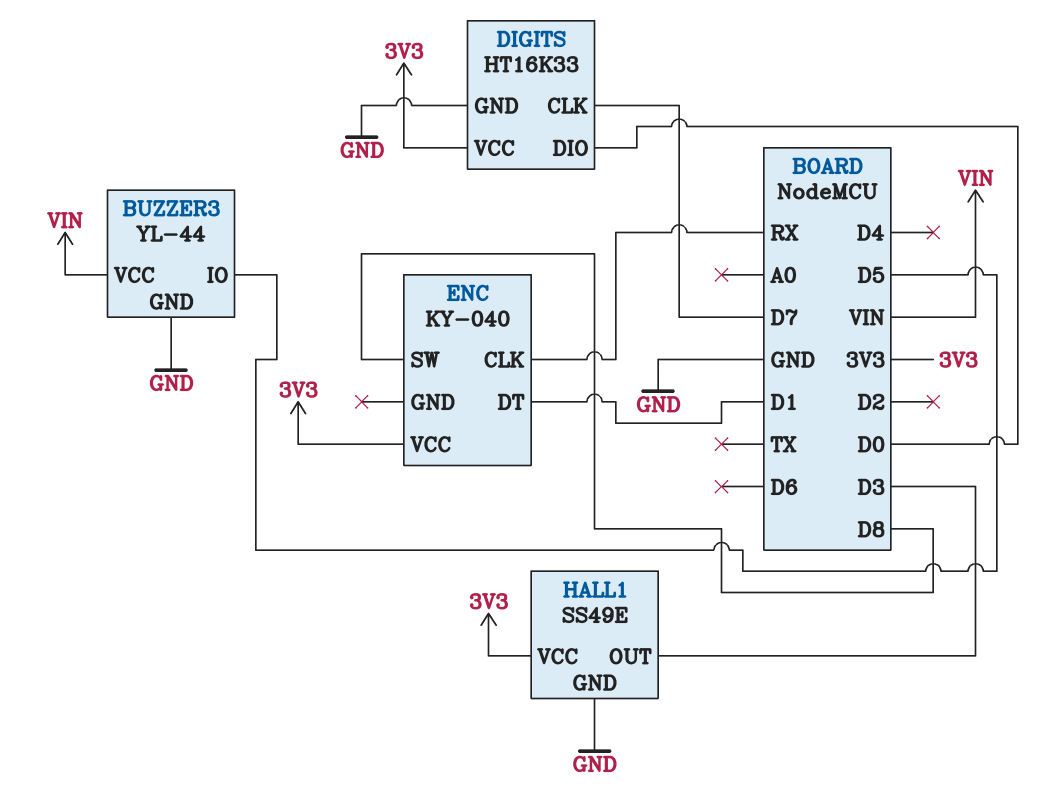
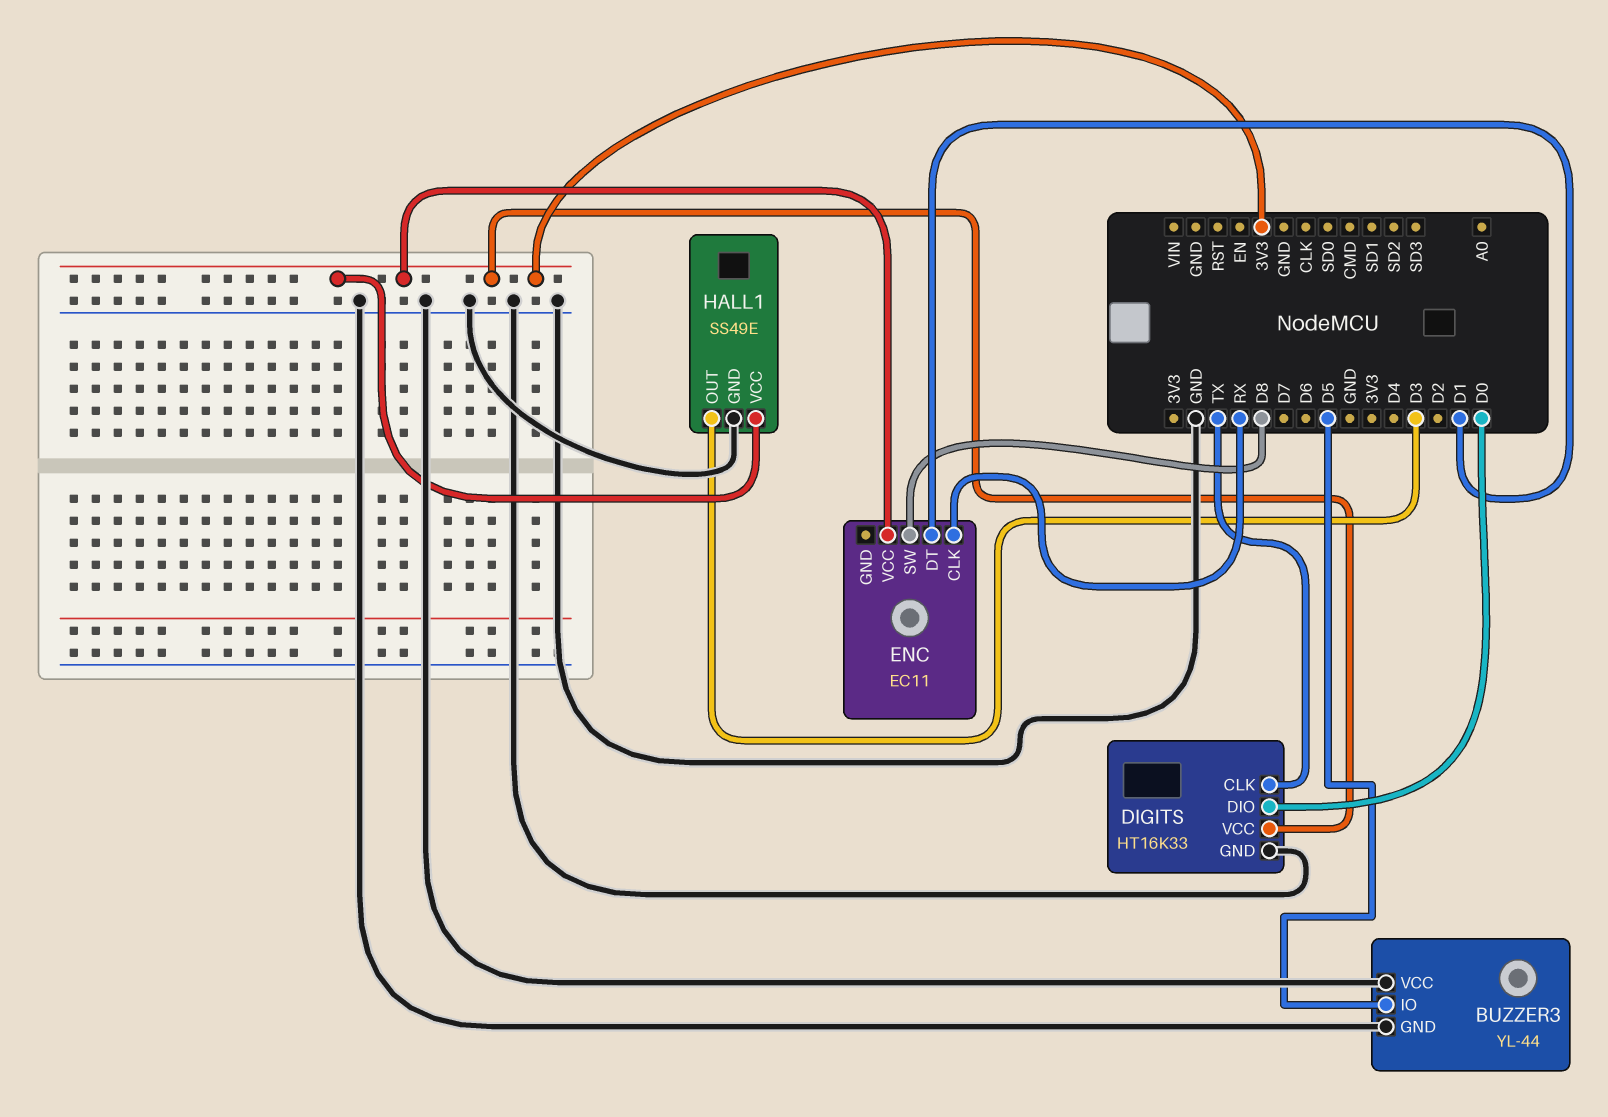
BUZZER3 pin VCC: VIN -> GND
DIGITS pin CLK: D7 -> TX
ENC: KY-040 -> EC11

